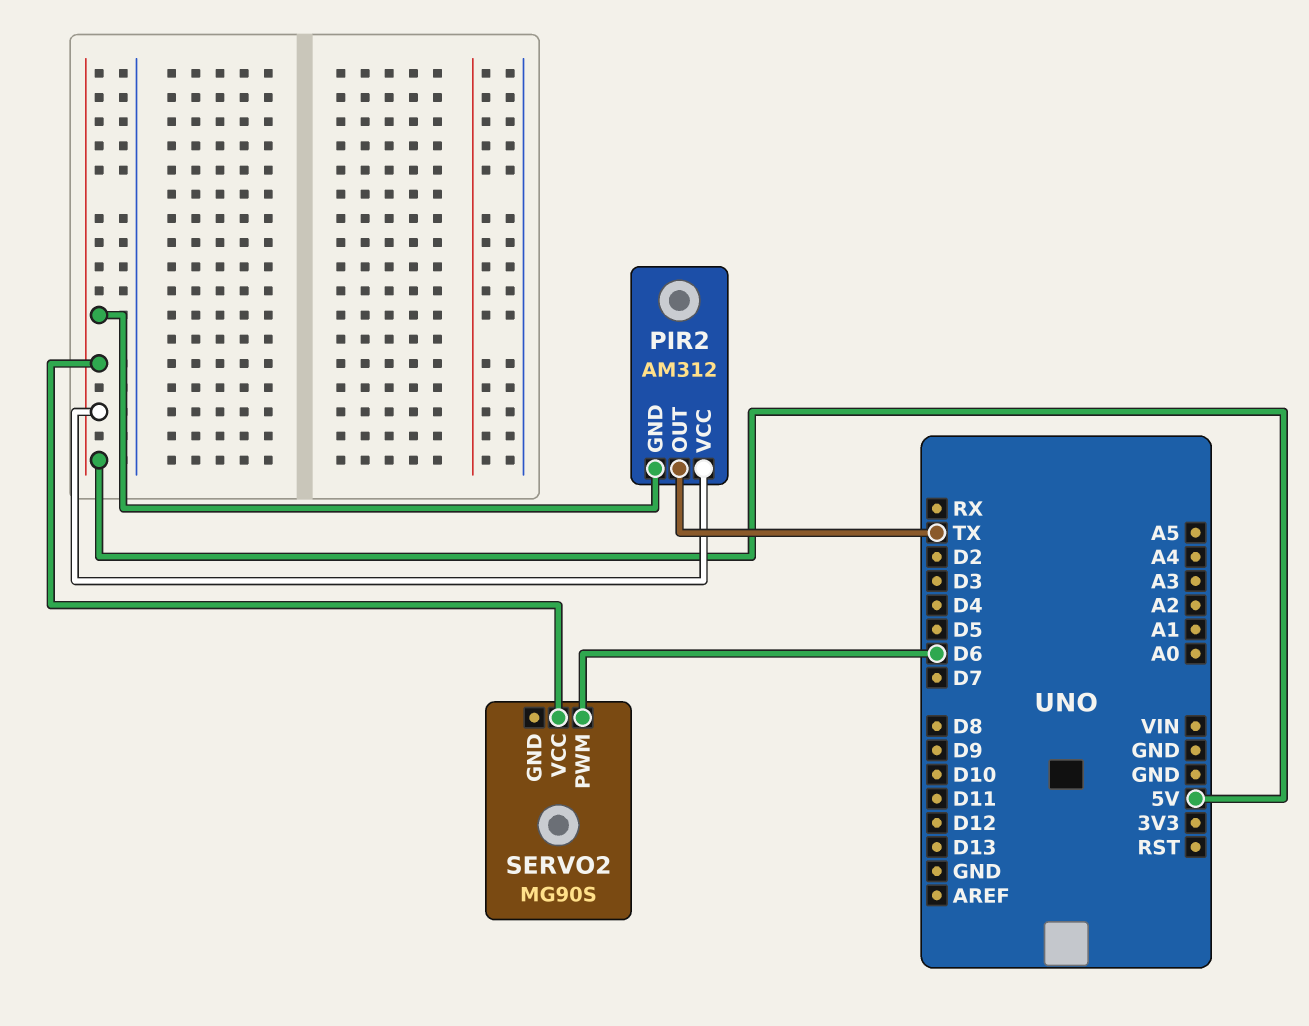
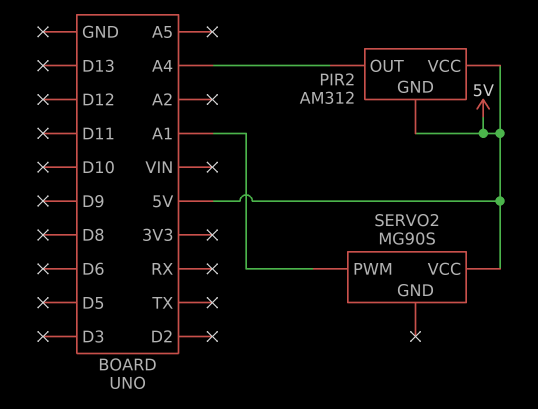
PIR2 pin OUT: TX -> A4
SERVO2 pin PWM: D6 -> A1

